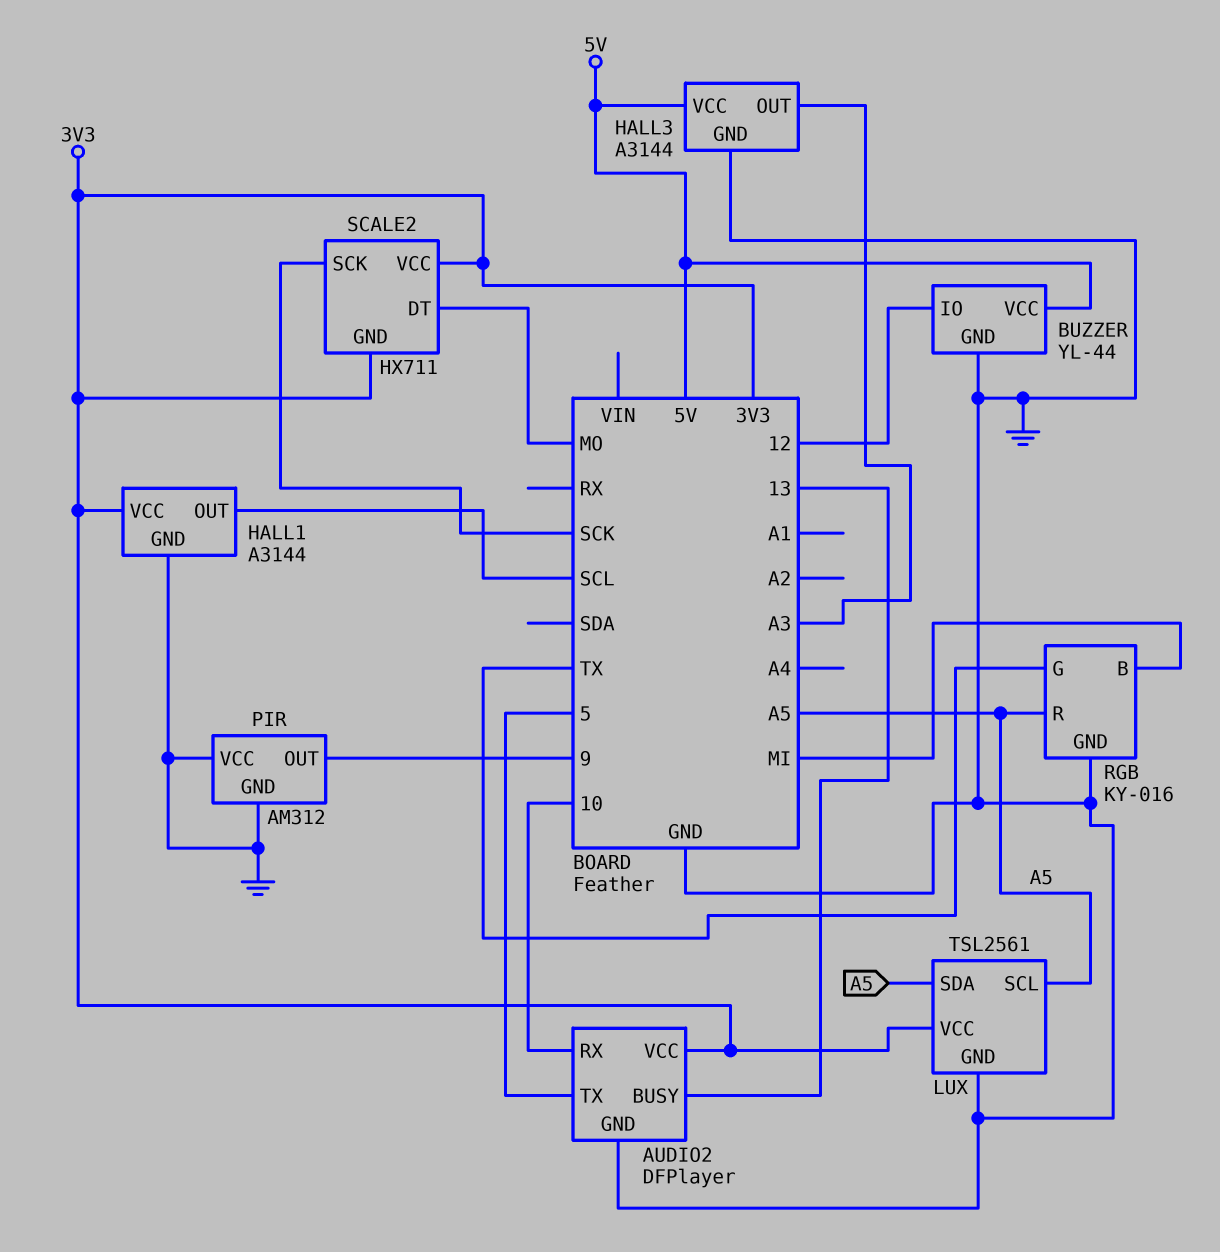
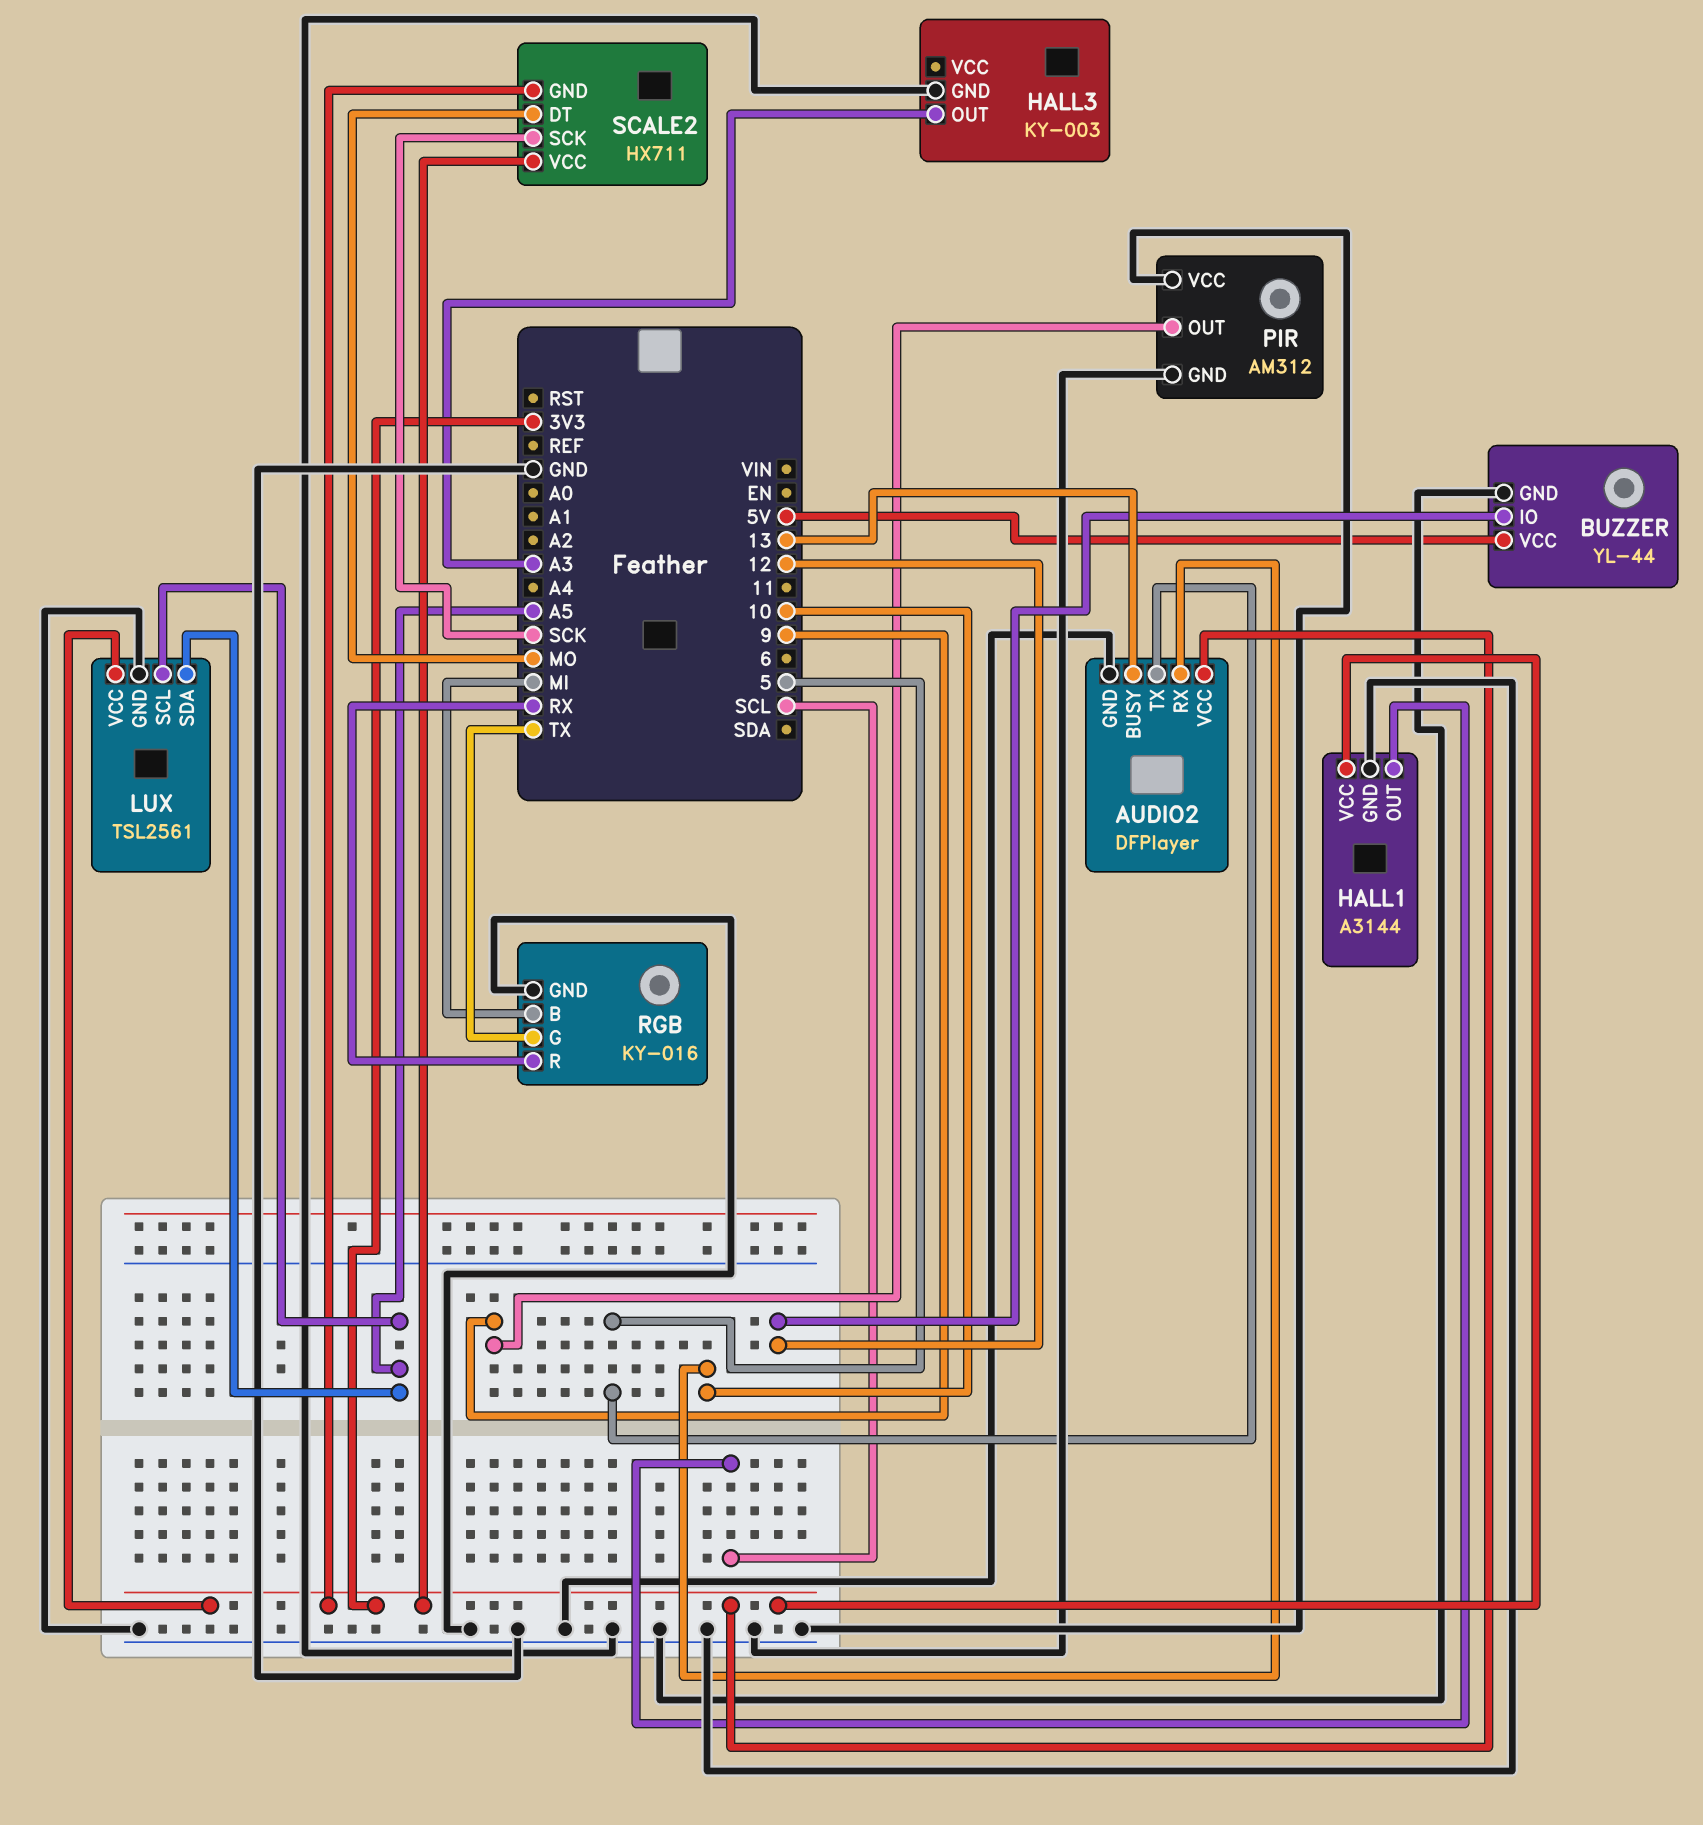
HALL3: A3144 -> KY-003
HALL3 pin VCC: 5V -> none
RGB pin R: A5 -> RX

